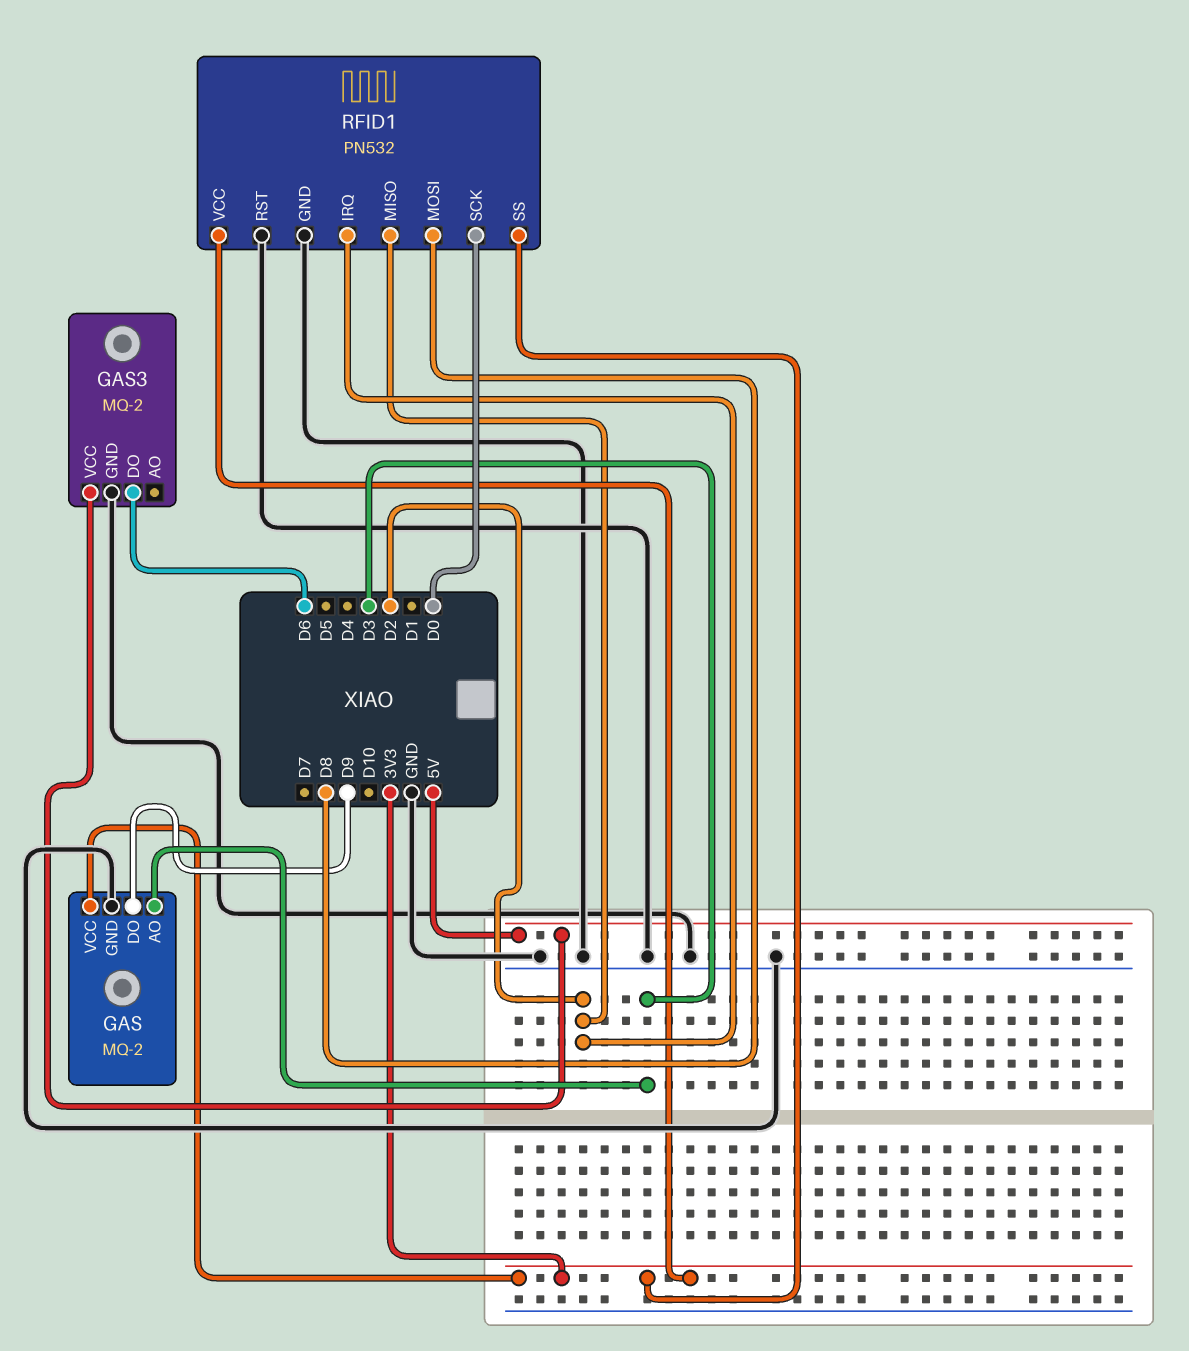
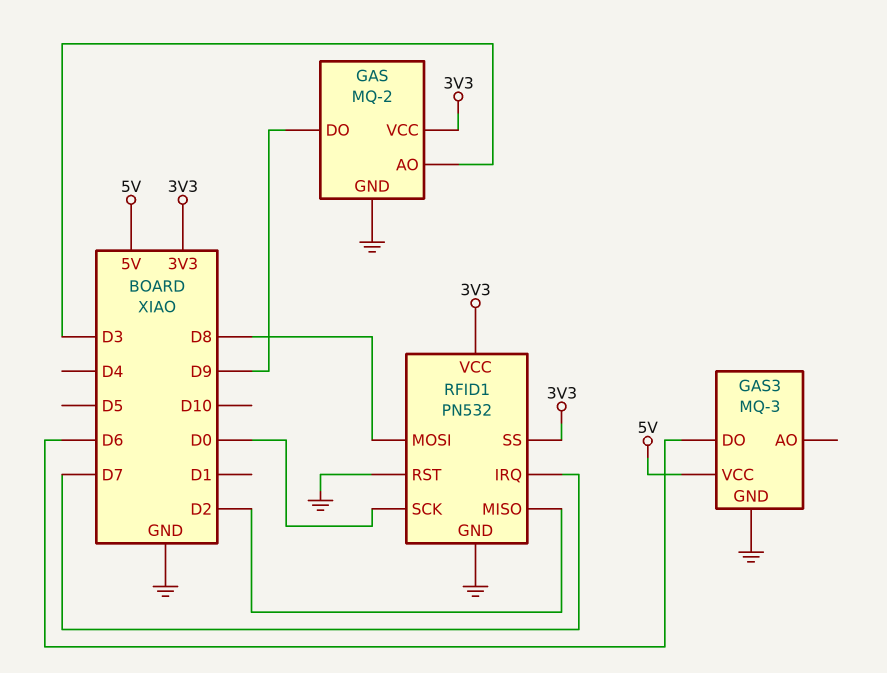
GAS3: MQ-2 -> MQ-3
RFID1 pin IRQ: D2 -> D7

